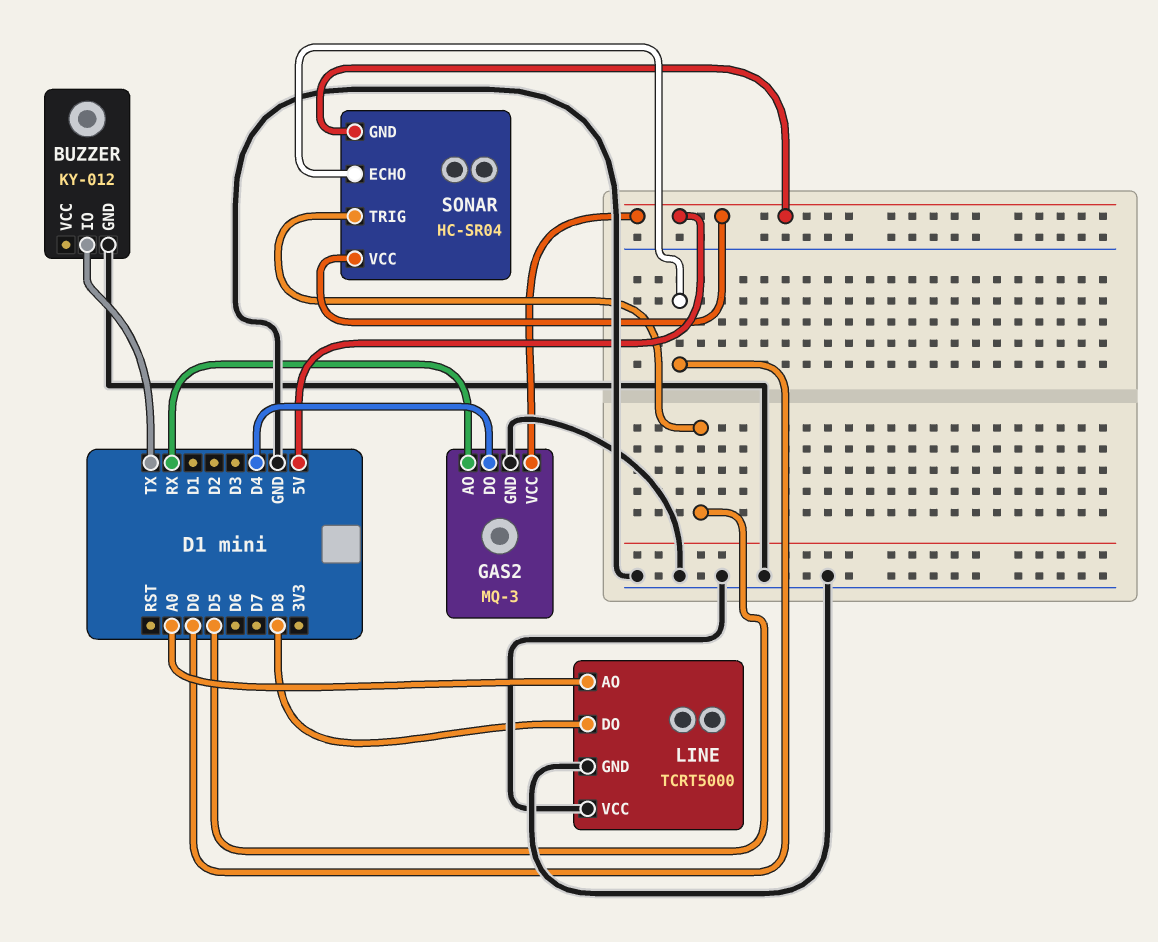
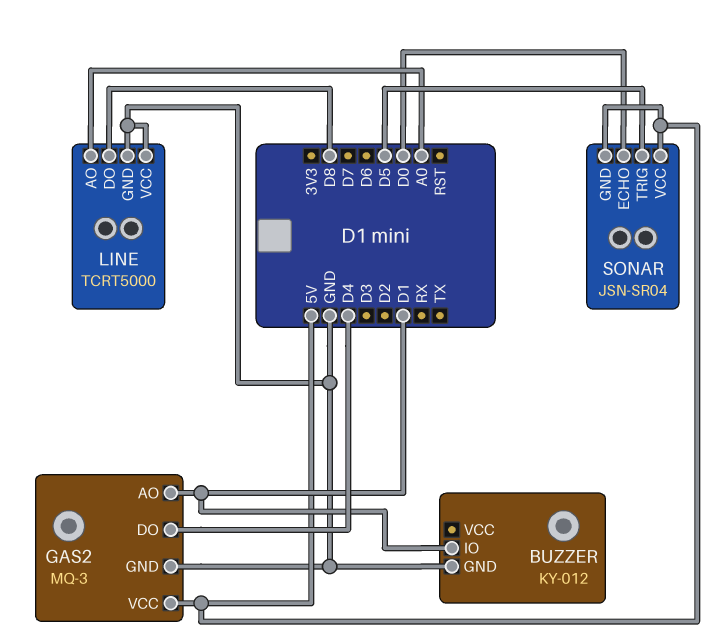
BUZZER pin IO: TX -> D1
GAS2 pin AO: RX -> D1
SONAR: HC-SR04 -> JSN-SR04

